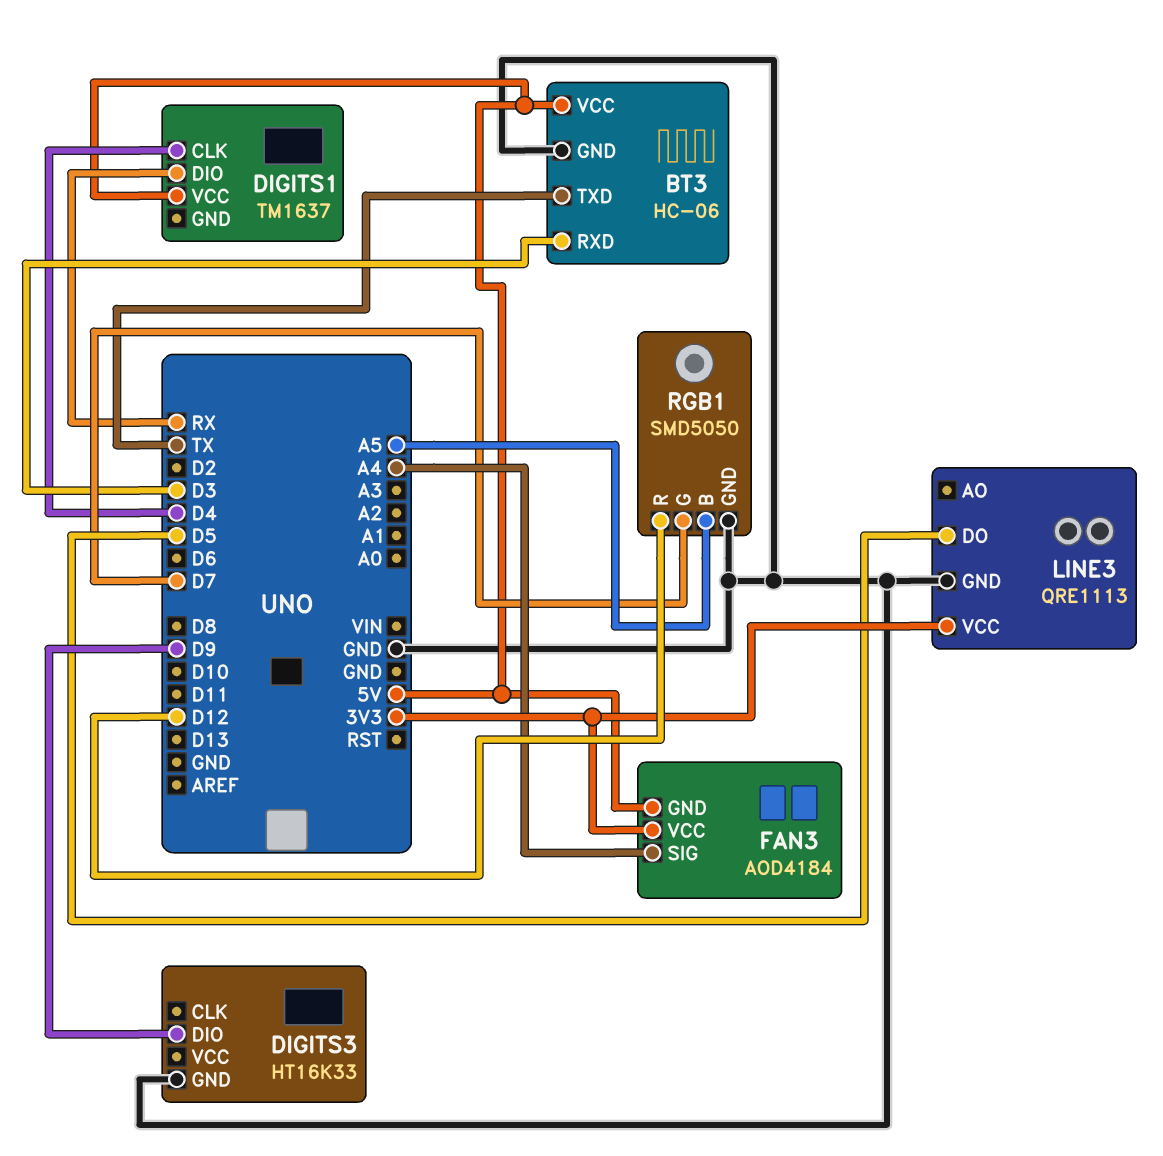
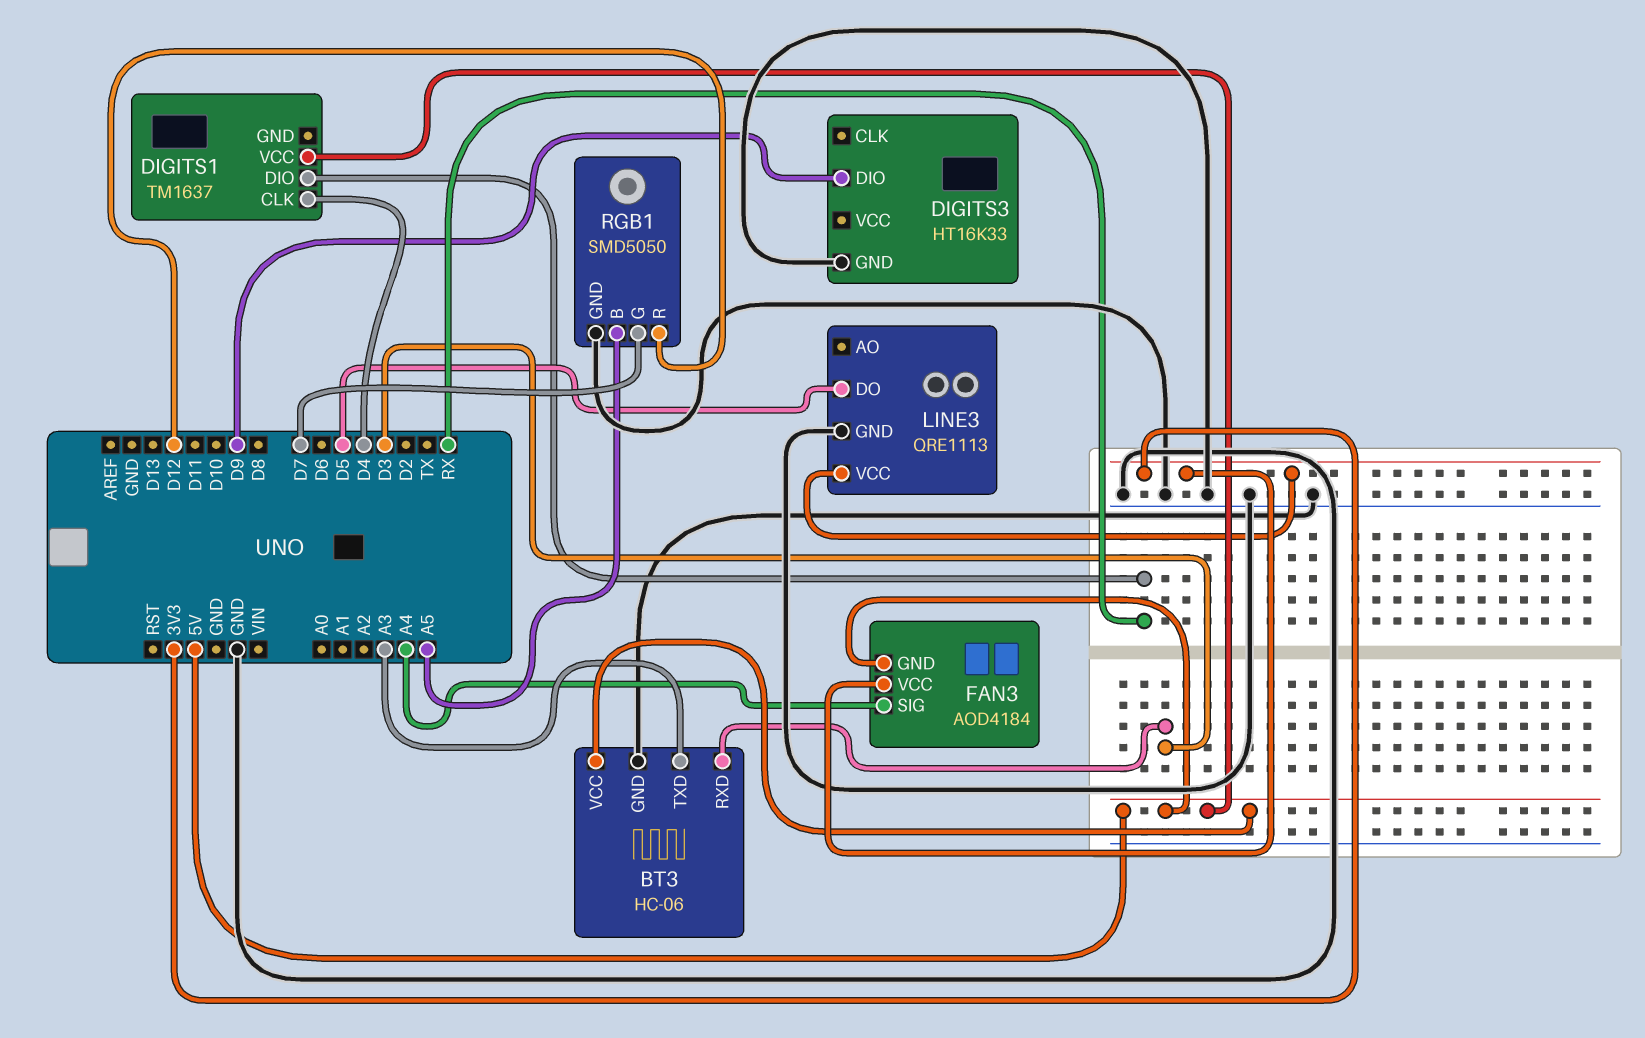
BT3 pin TXD: TX -> A3

